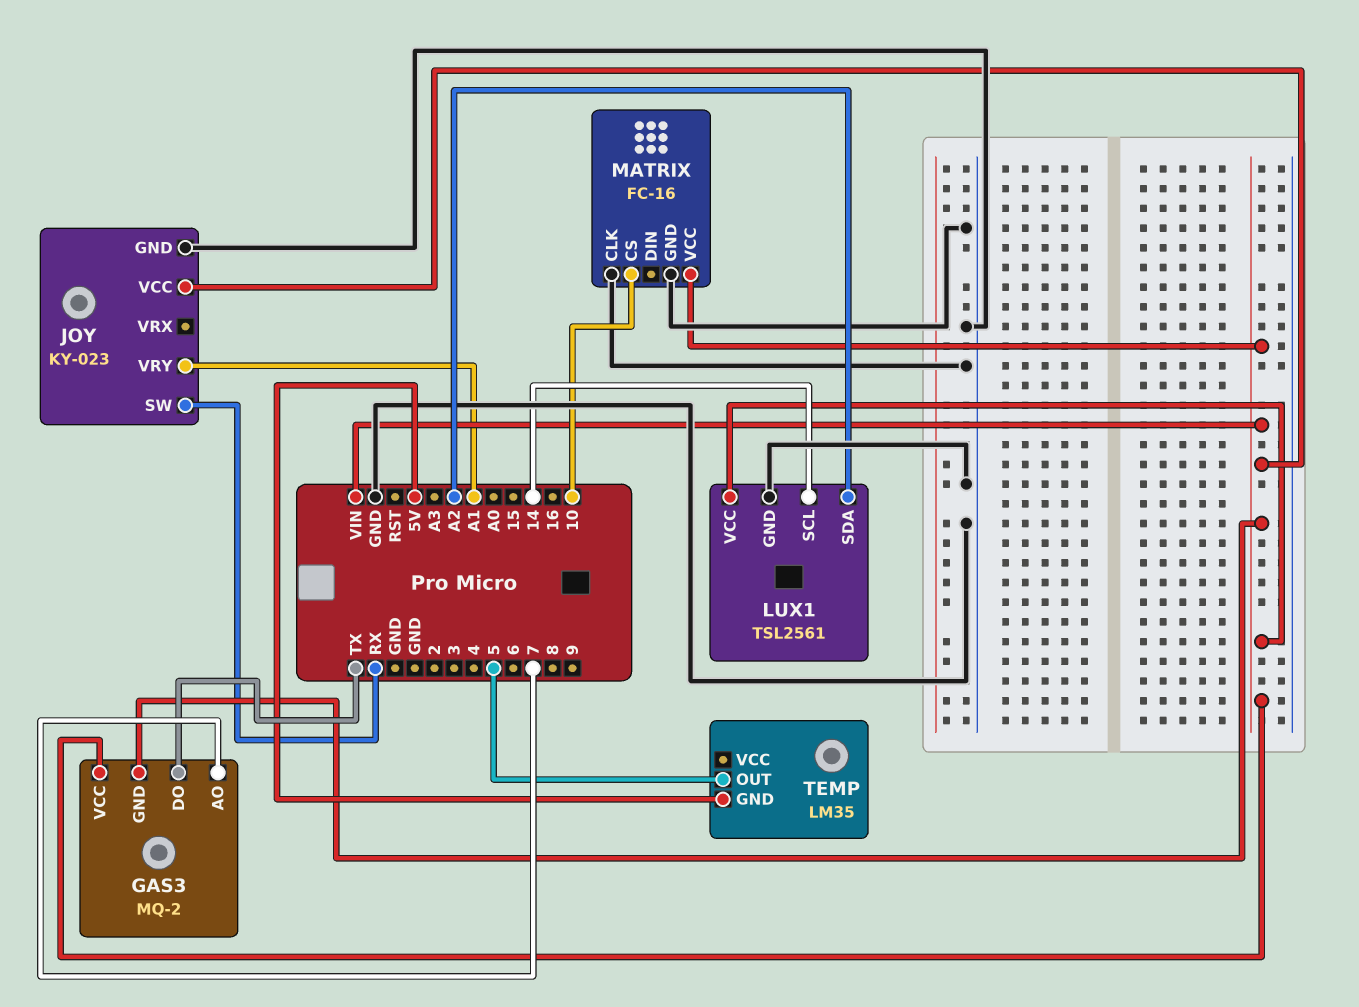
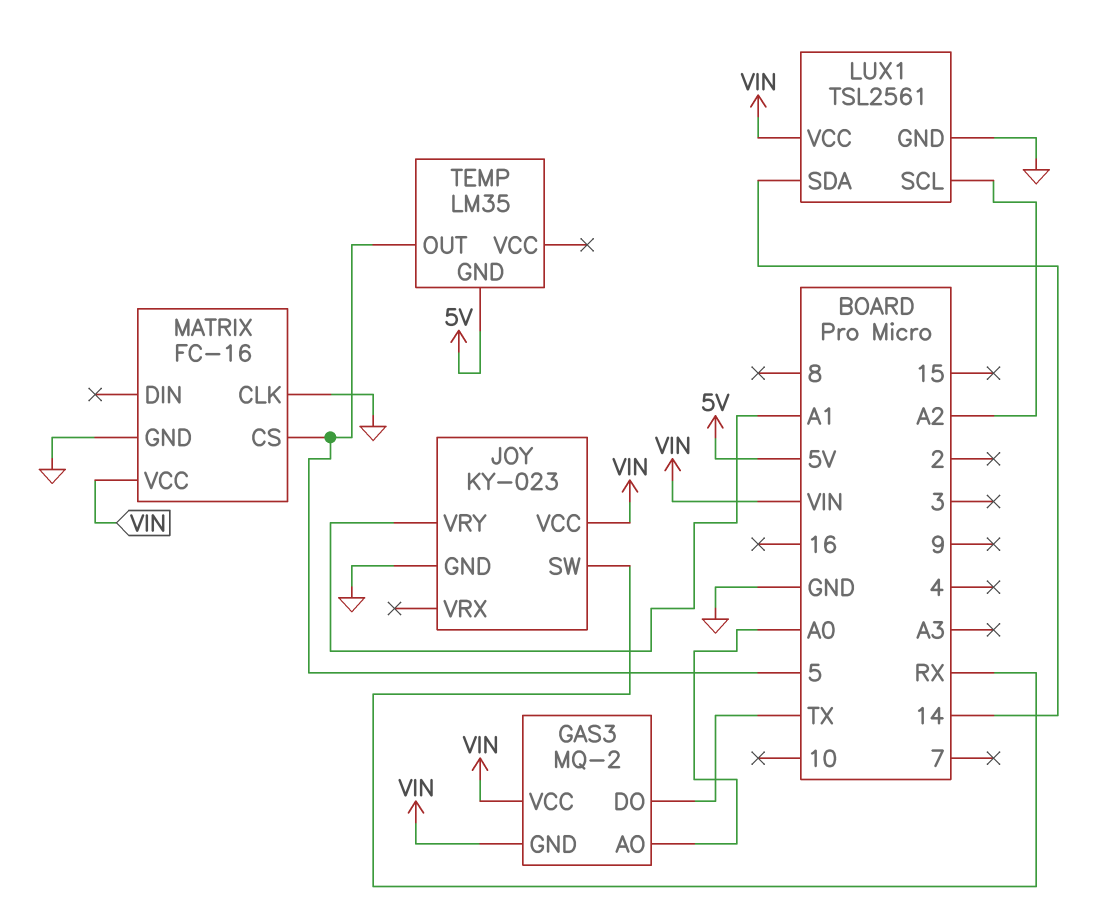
GAS3 pin AO: 7 -> A0
LUX1 pin SCL: 14 -> A2
LUX1 pin SDA: A2 -> 14
MATRIX pin CS: 10 -> 5

